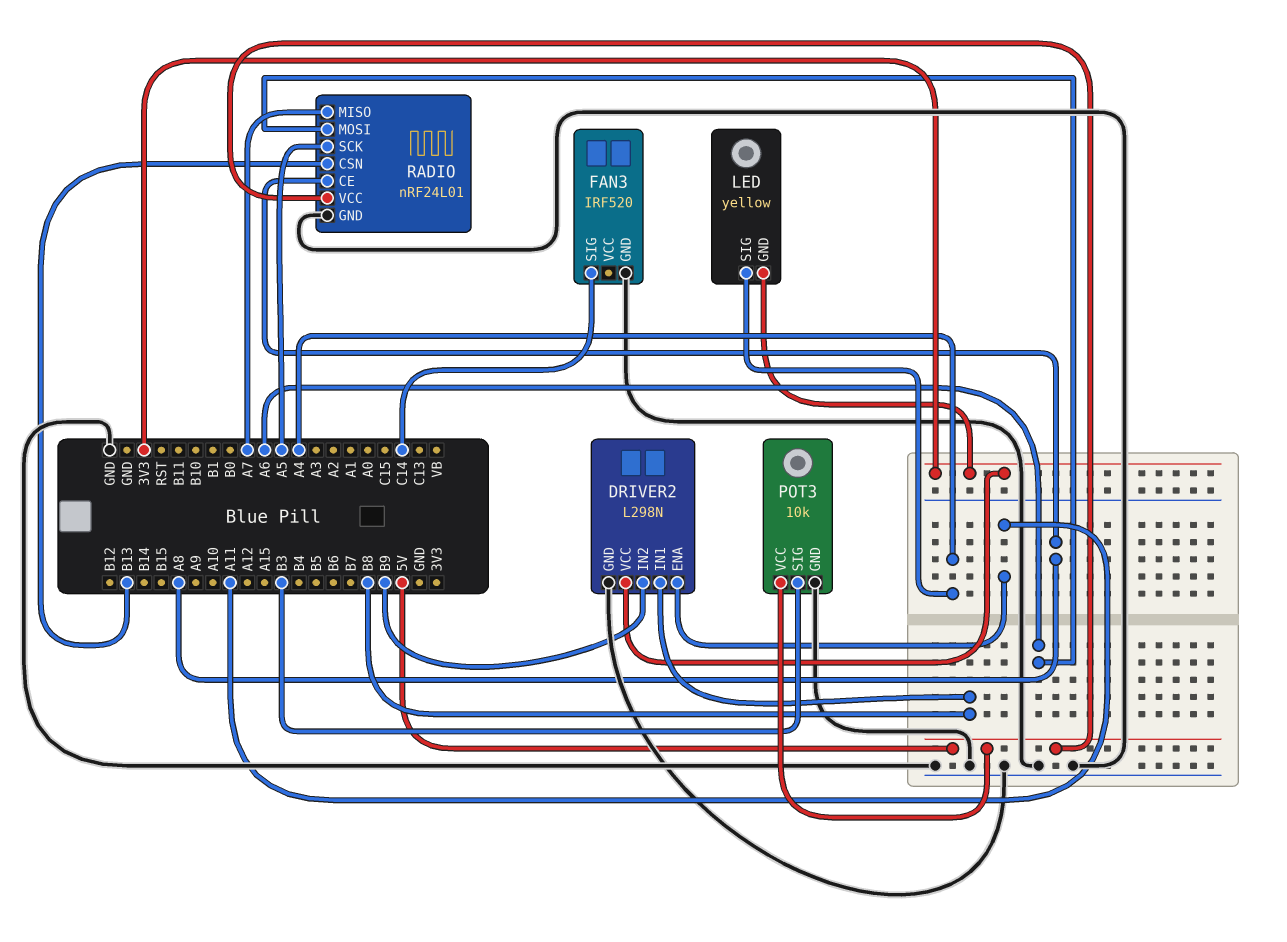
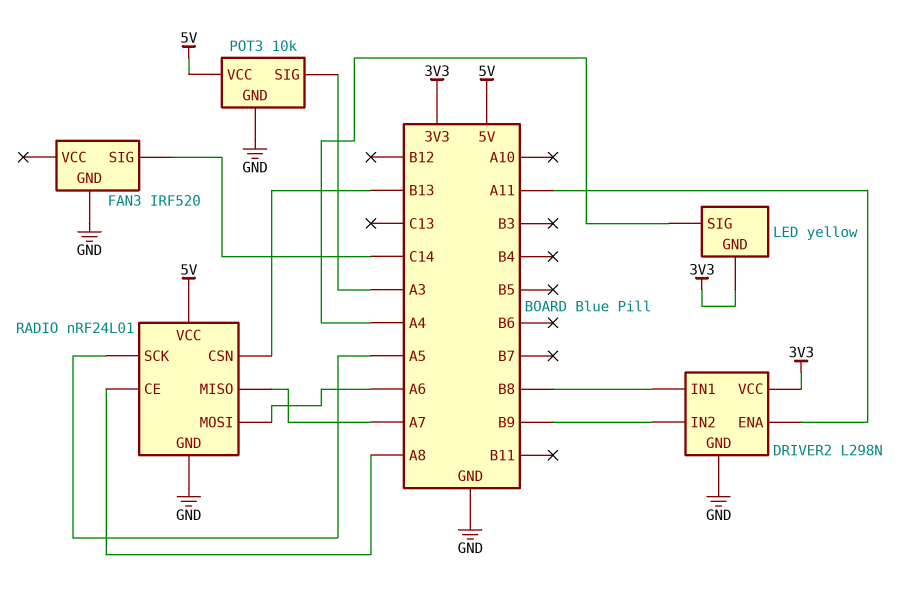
POT3 pin SIG: B3 -> A3

